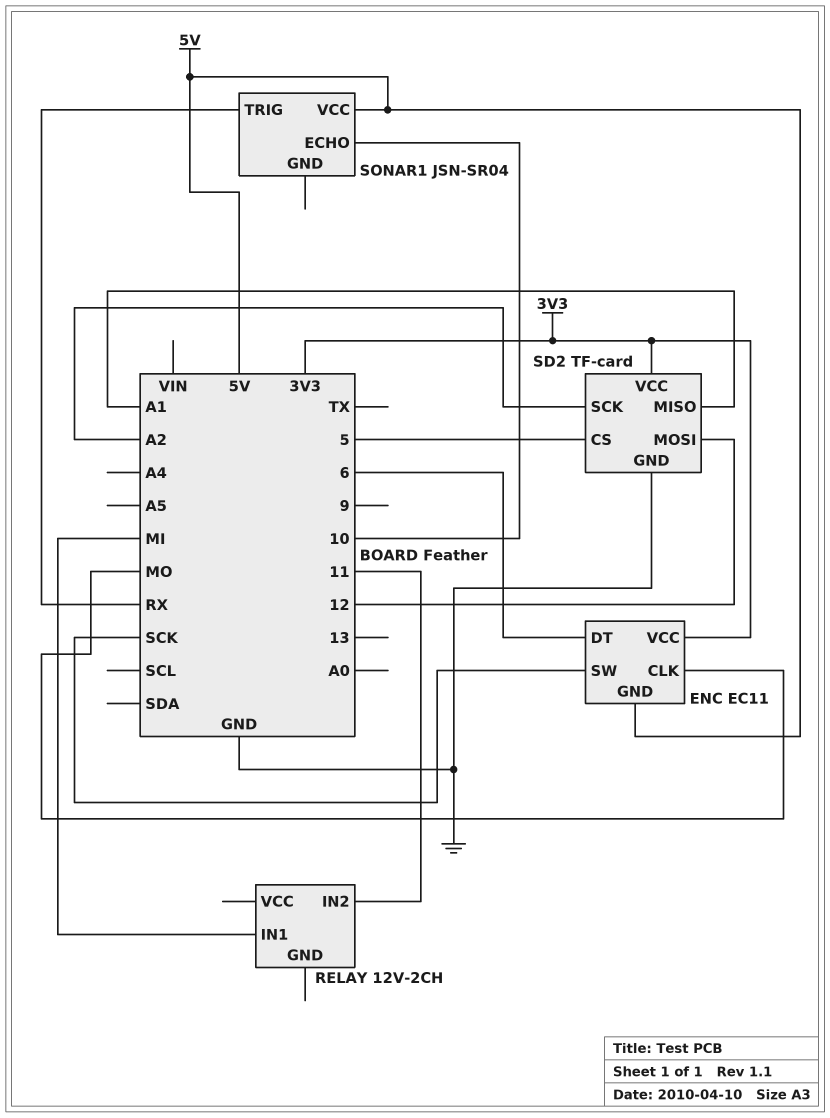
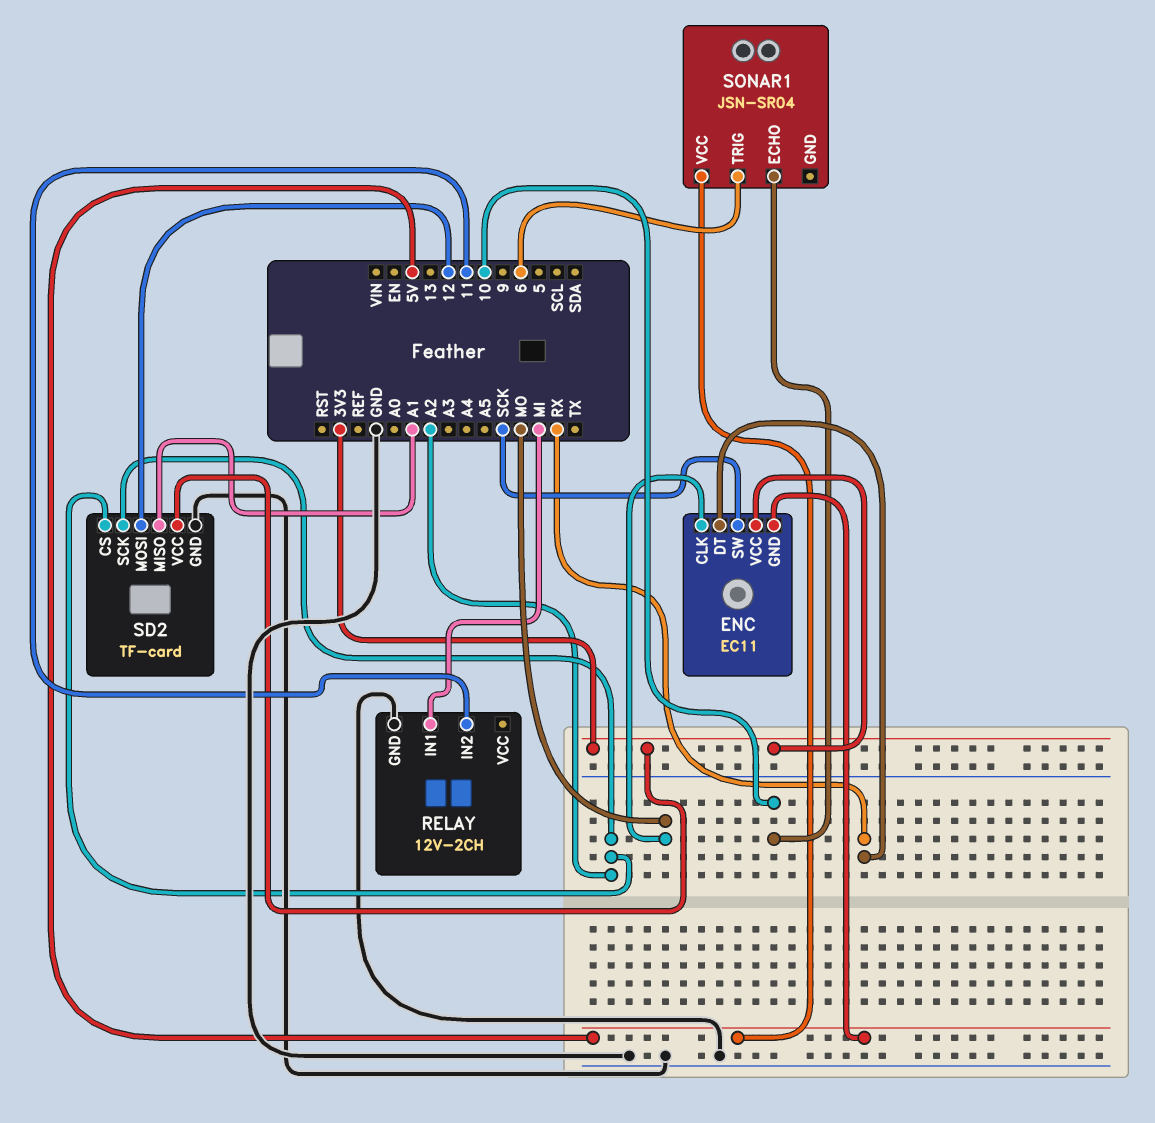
ENC pin DT: 6 -> RX
RELAY pin GND: none -> GND
SD2 pin CS: 5 -> A2
SONAR1 pin TRIG: RX -> 6

